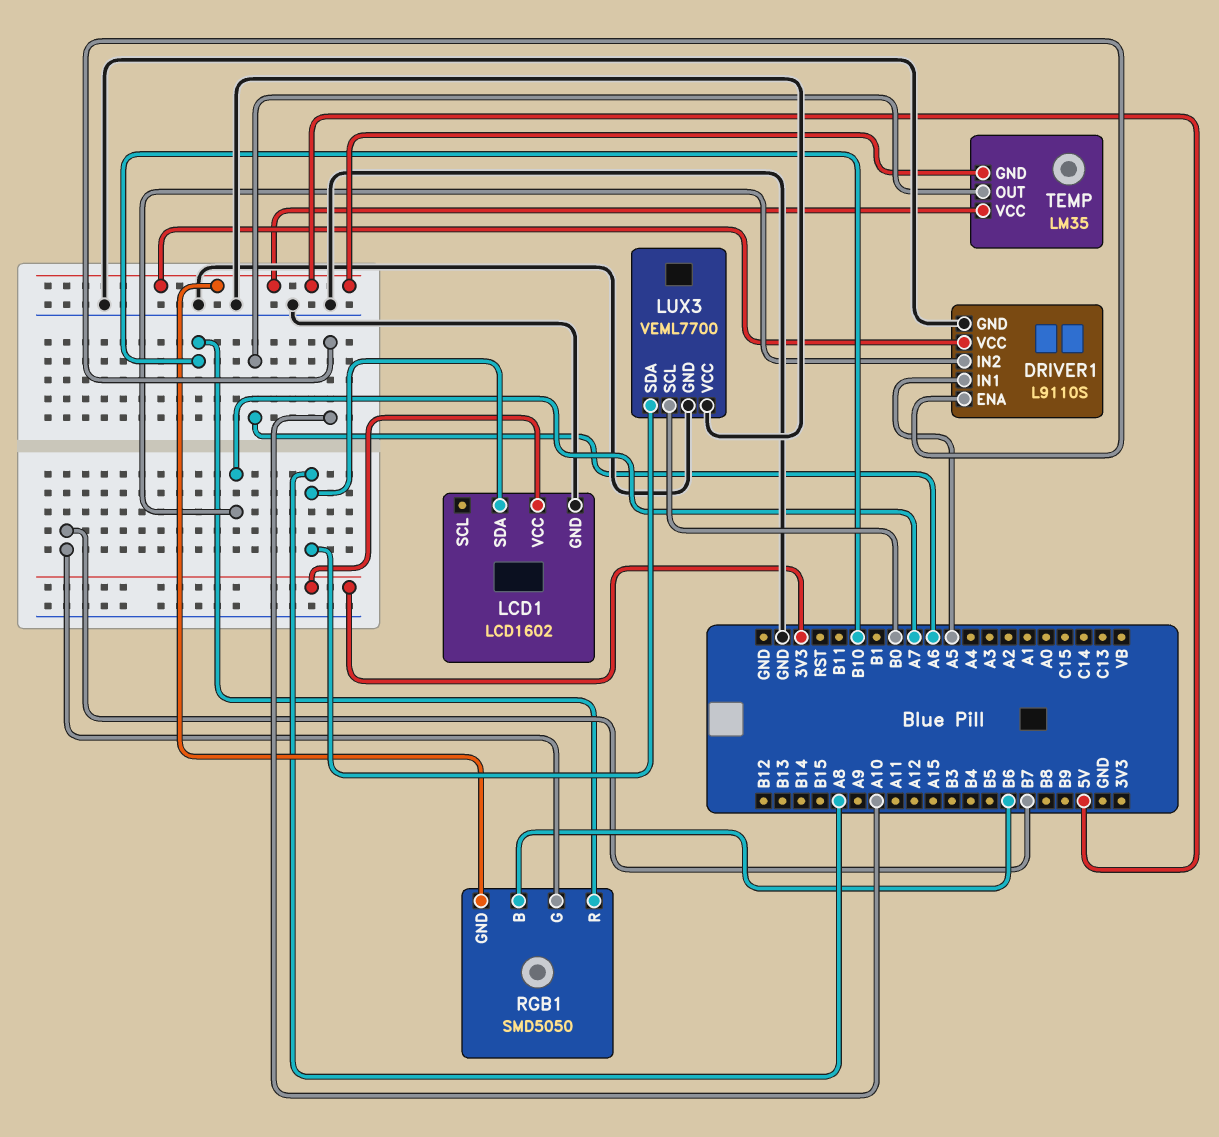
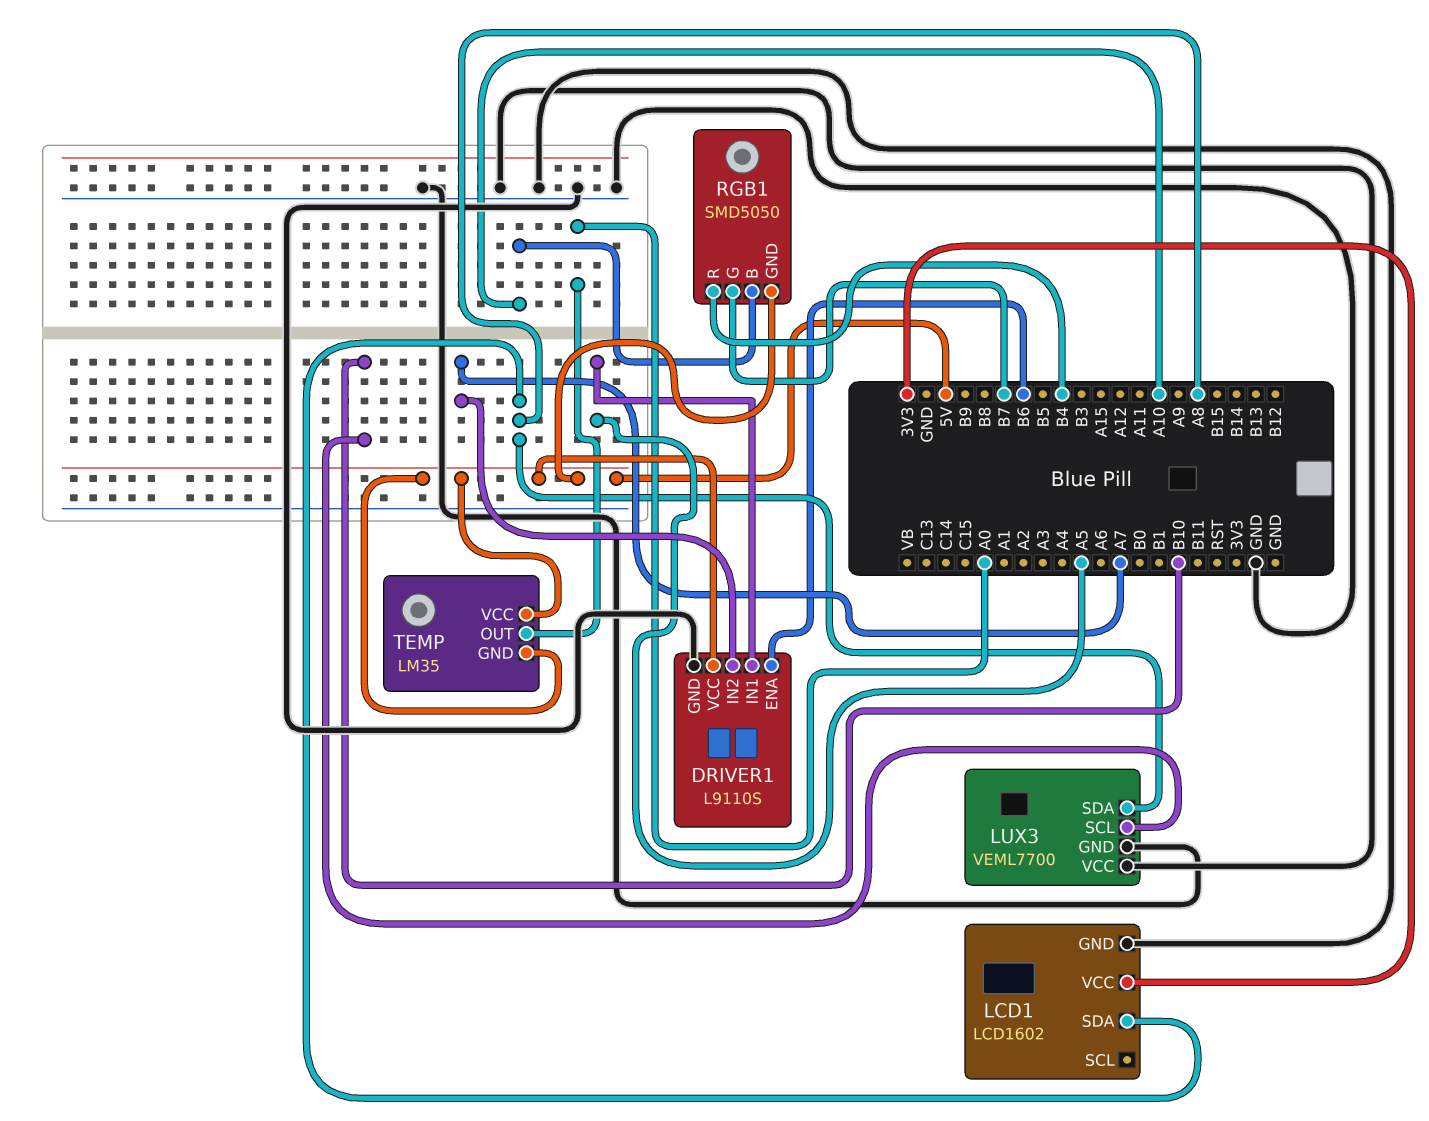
DRIVER1 pin ENA: A10 -> B6
LUX3 pin SCL: B0 -> B10
RGB1 pin B: B6 -> A10
RGB1 pin R: B10 -> B4
TEMP pin OUT: A6 -> A0

